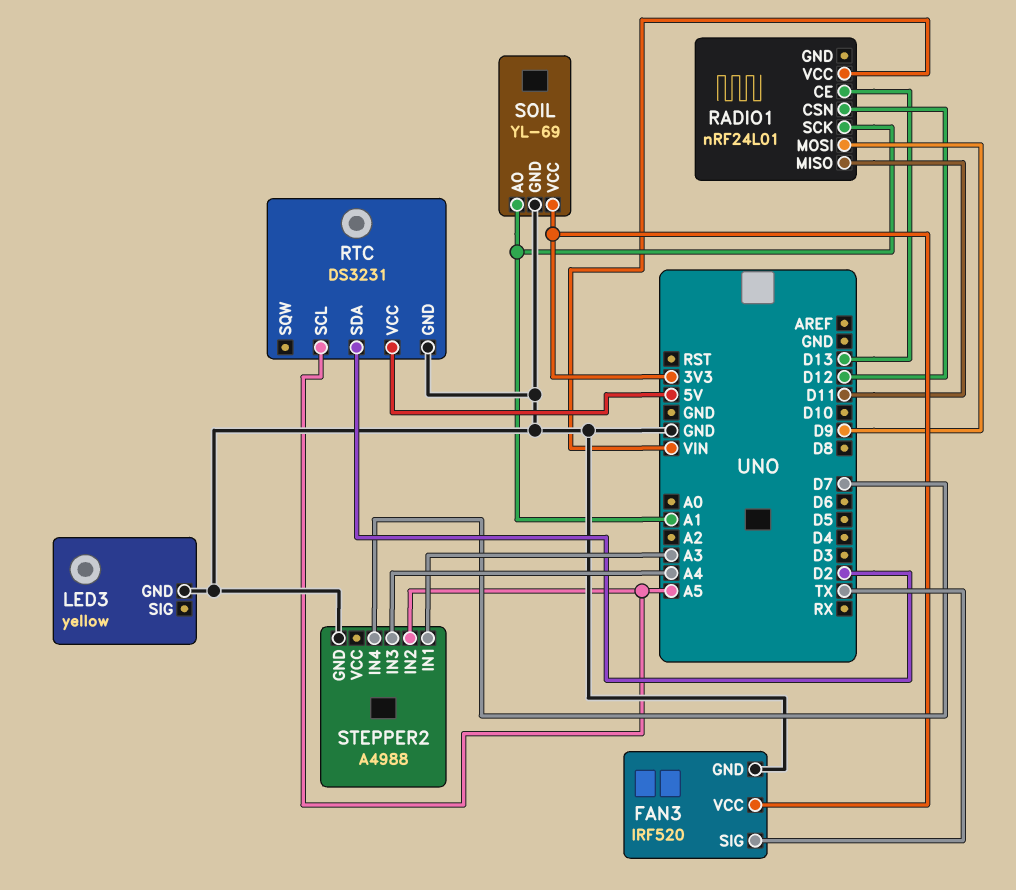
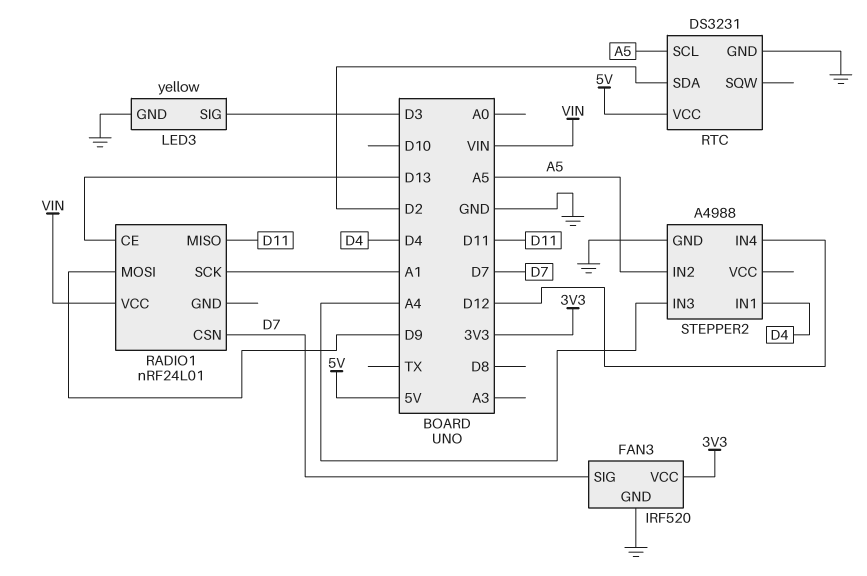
FAN3 pin SIG: TX -> D7
LED3 pin SIG: none -> D3
RADIO1 pin CSN: D12 -> D7
SOIL: YL-69 -> none
SOIL pin AO: A1 -> none
SOIL pin GND: GND -> none
SOIL pin VCC: 3V3 -> none
STEPPER2 pin IN1: A3 -> D4
STEPPER2 pin IN4: D7 -> D12

